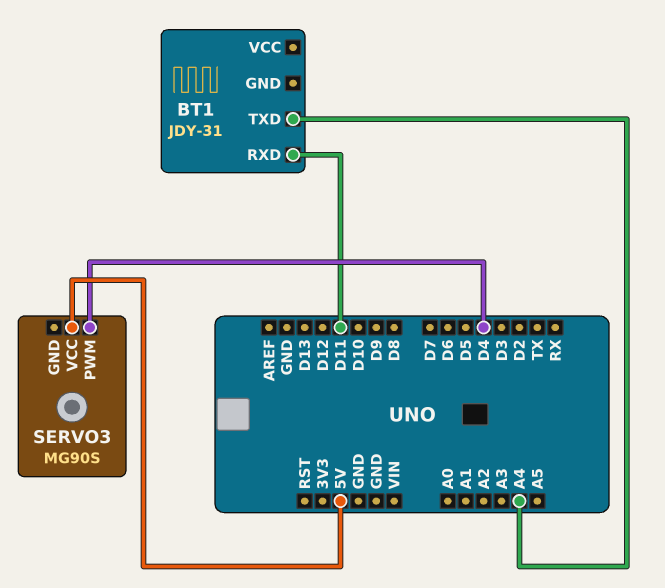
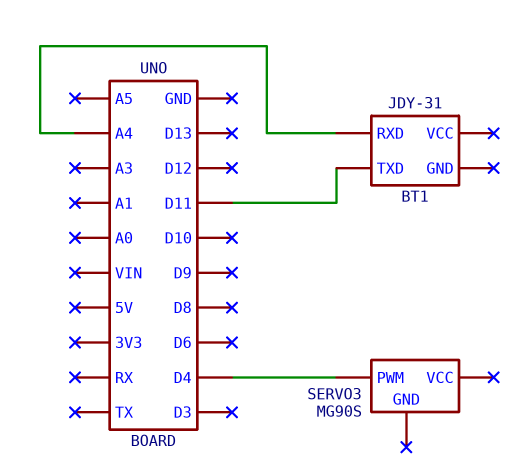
BT1 pin RXD: D11 -> A4
BT1 pin TXD: A4 -> D11
SERVO3 pin VCC: 5V -> none

